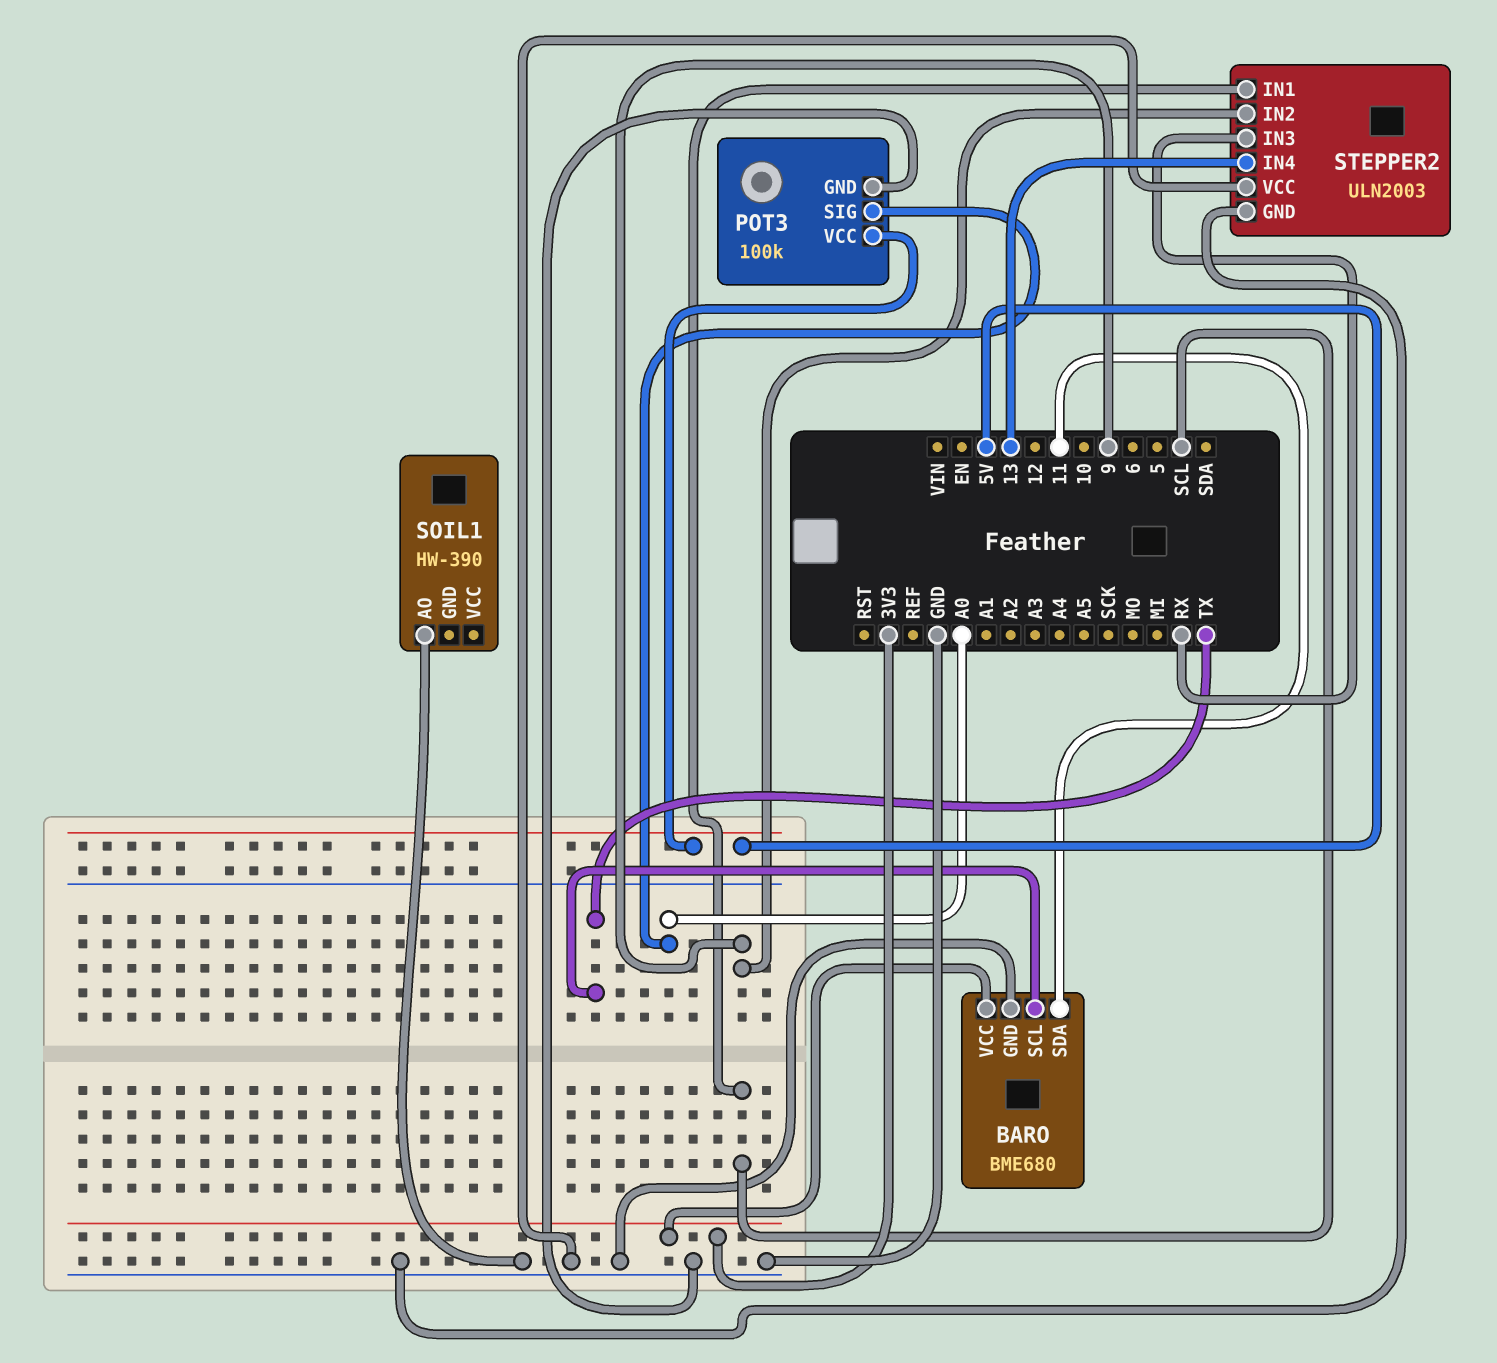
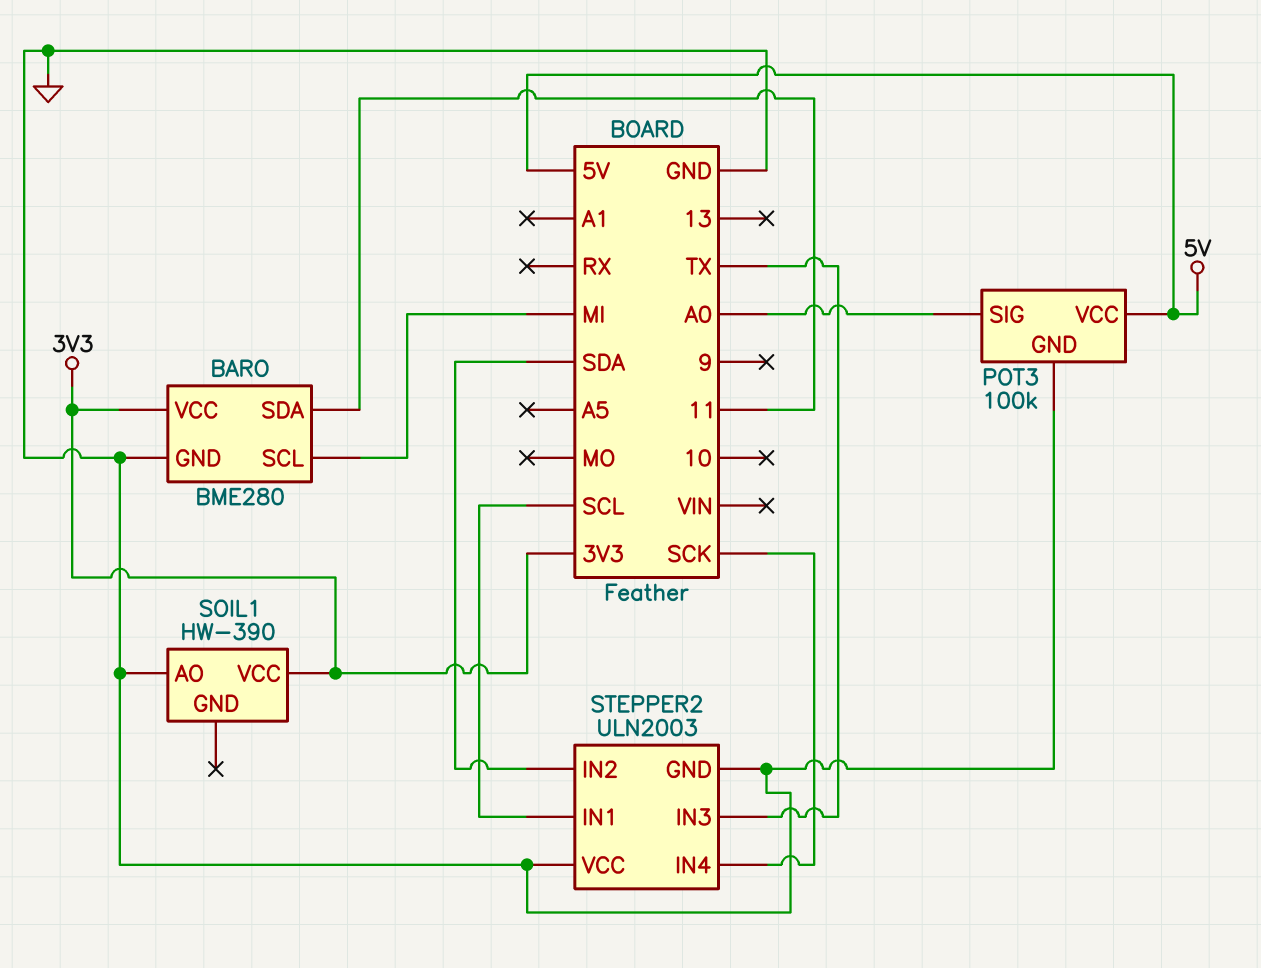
BARO: BME680 -> BME280
BARO pin SCL: TX -> MI
SOIL1 pin VCC: none -> 3V3
STEPPER2 pin IN2: 9 -> SDA
STEPPER2 pin IN3: RX -> TX
STEPPER2 pin IN4: 13 -> SCK

